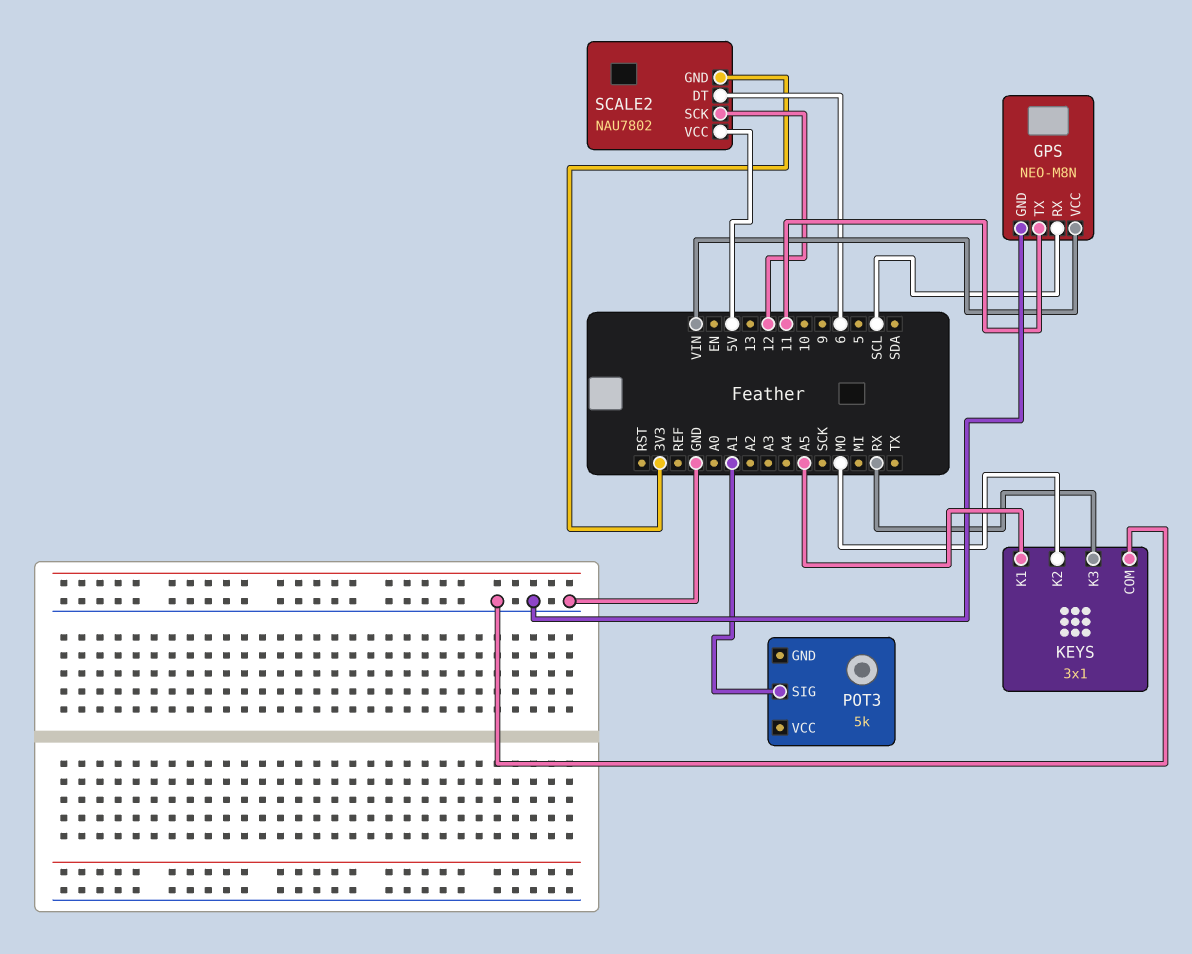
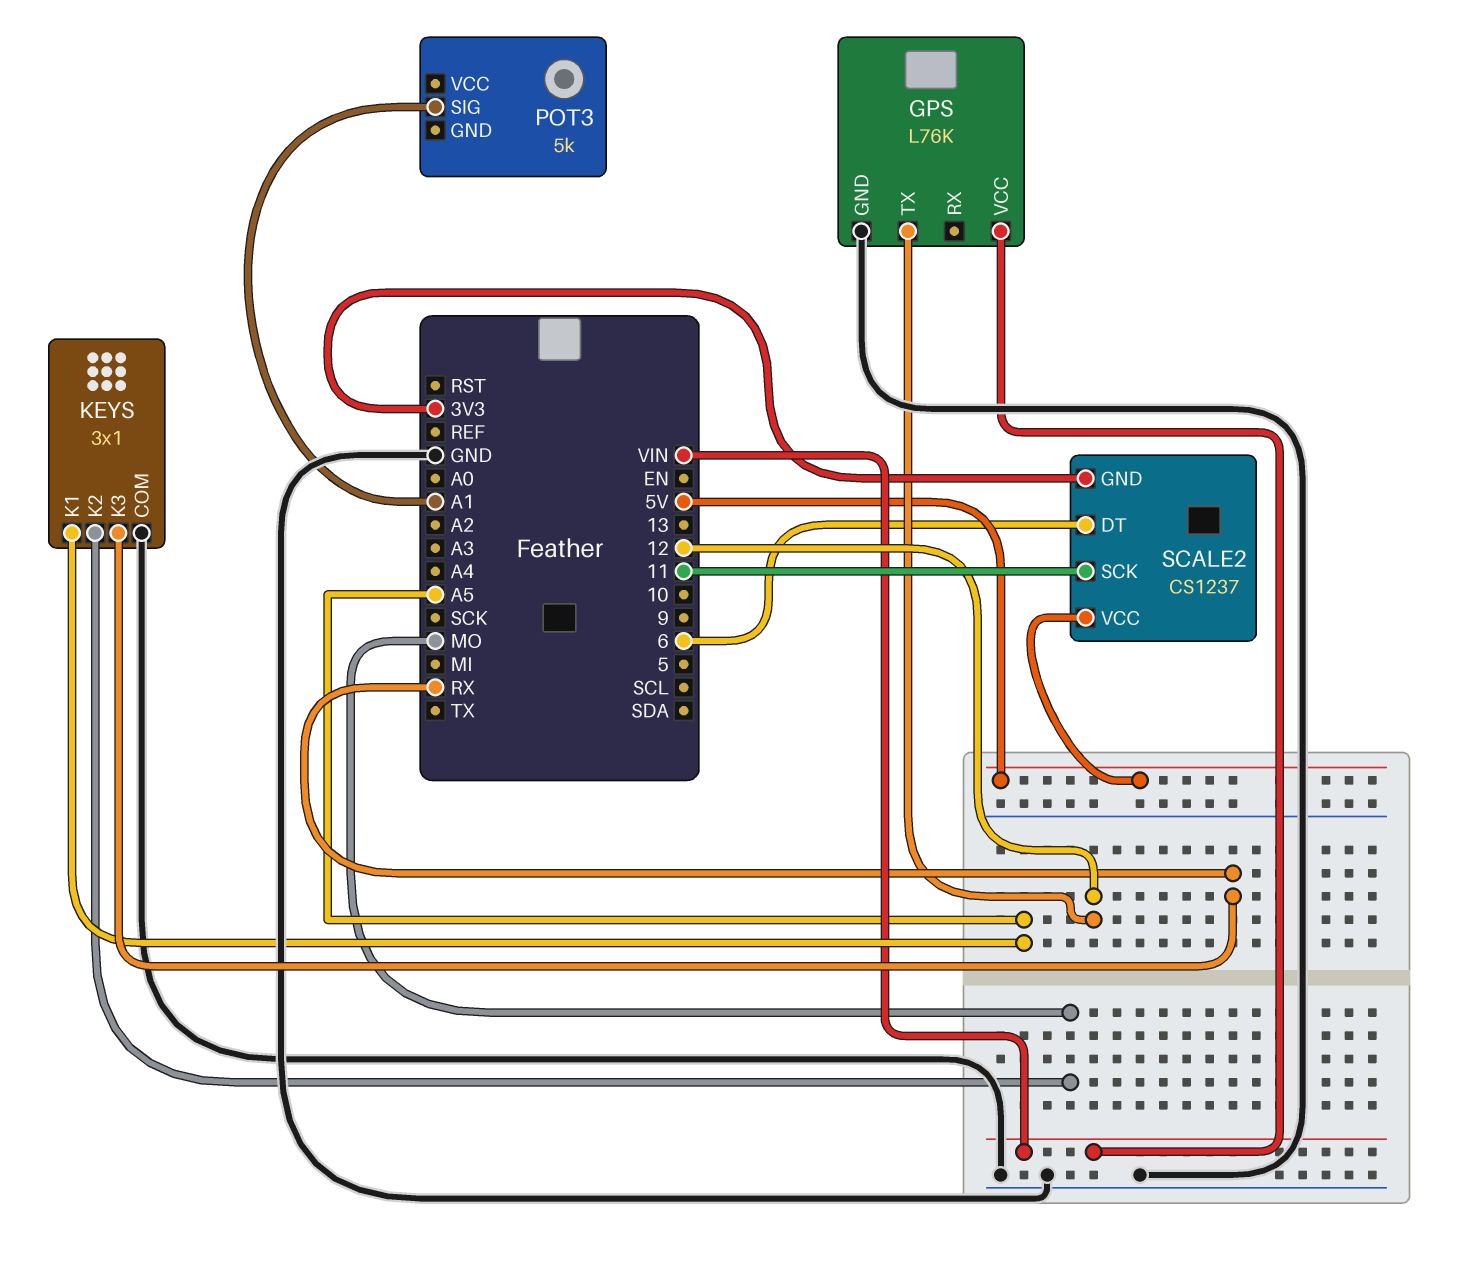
GPS: NEO-M8N -> L76K
GPS pin RX: SCL -> none
GPS pin TX: 11 -> 12
SCALE2: NAU7802 -> CS1237
SCALE2 pin SCK: 12 -> 11

